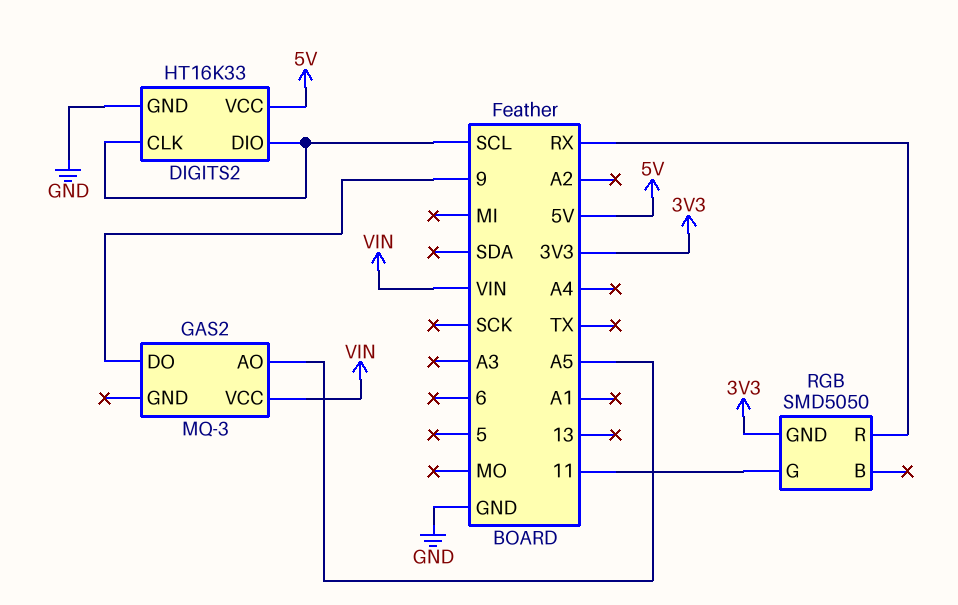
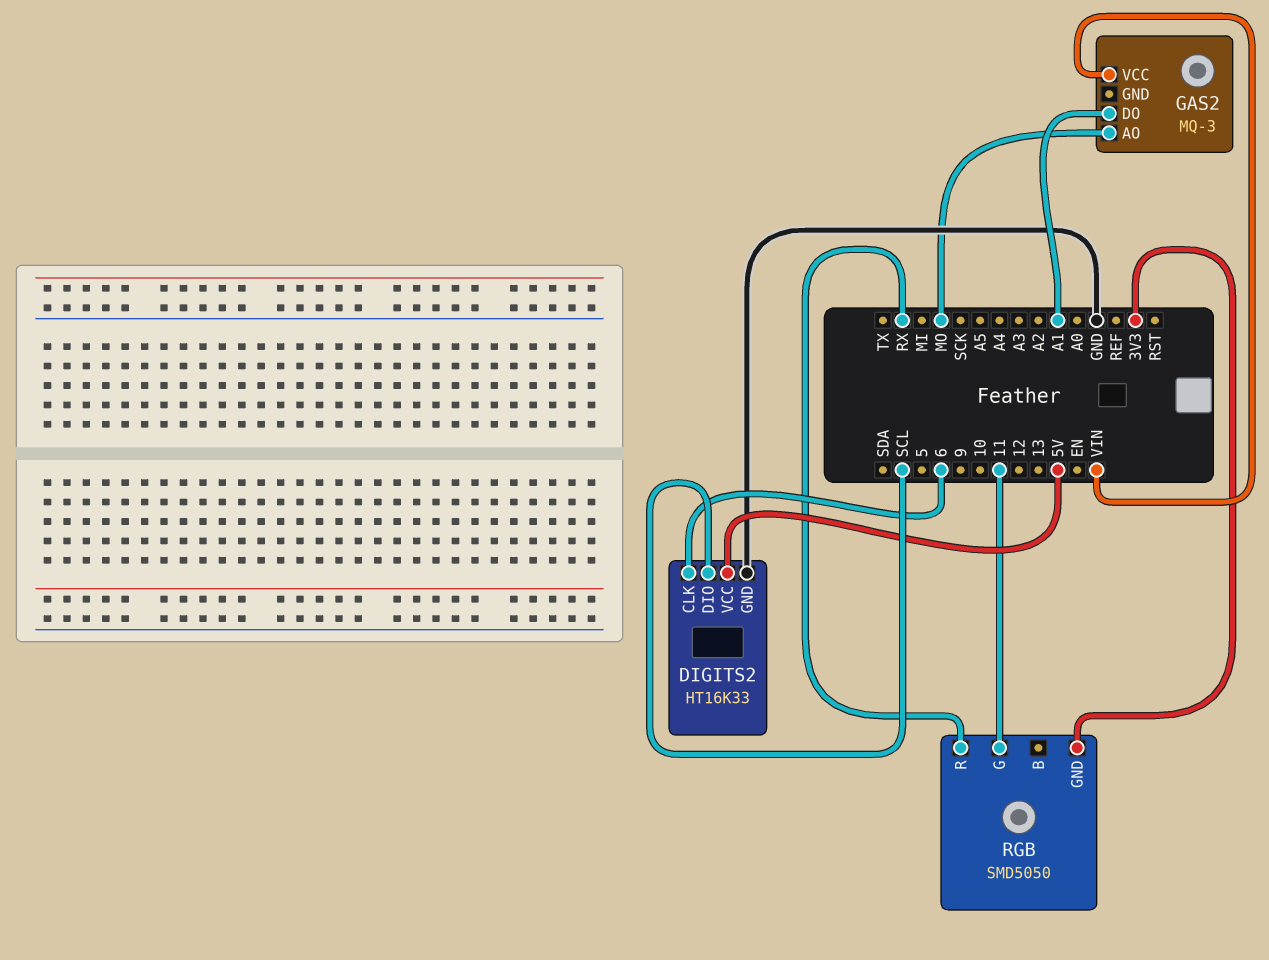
DIGITS2 pin CLK: SCL -> 6
GAS2 pin AO: A5 -> MO
GAS2 pin DO: 9 -> A1

